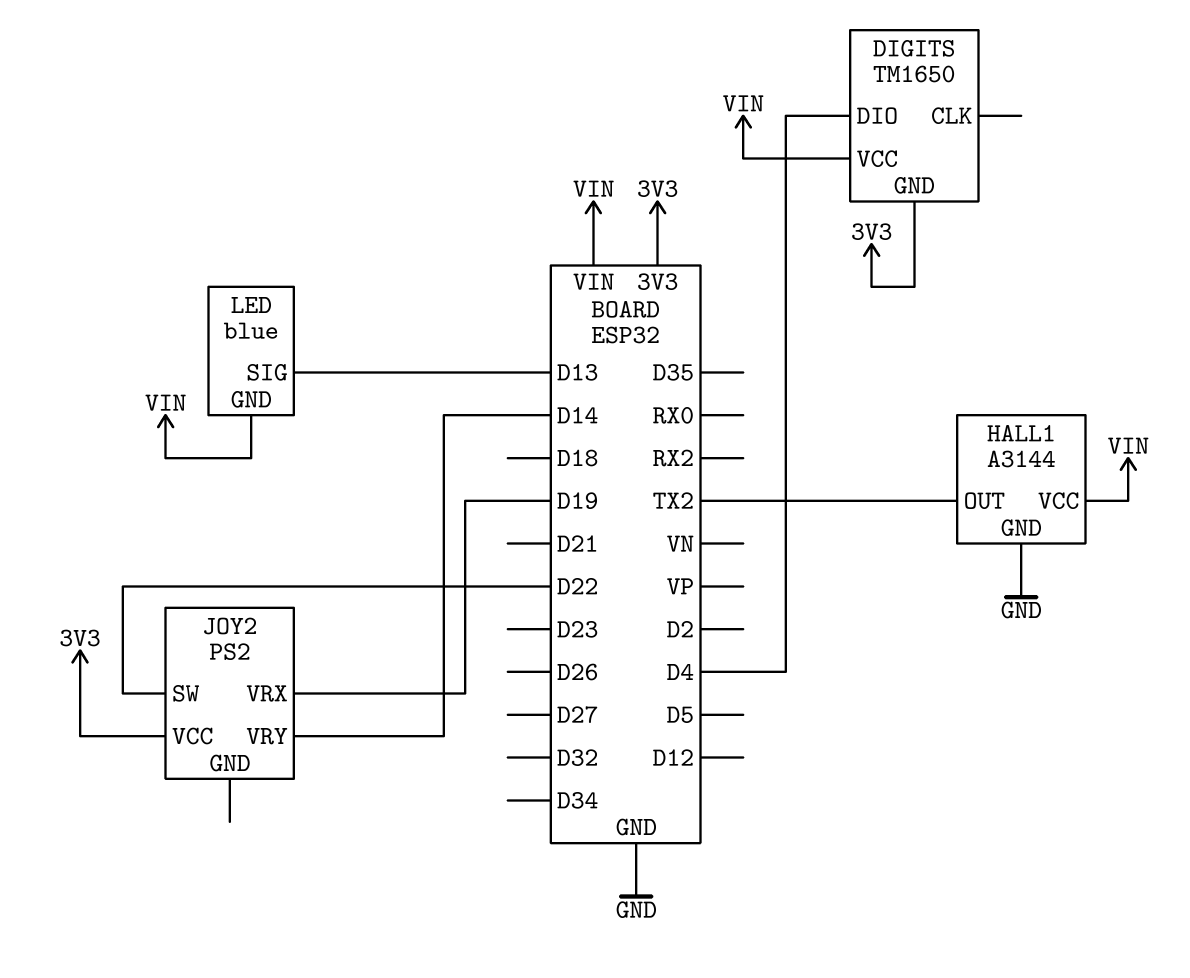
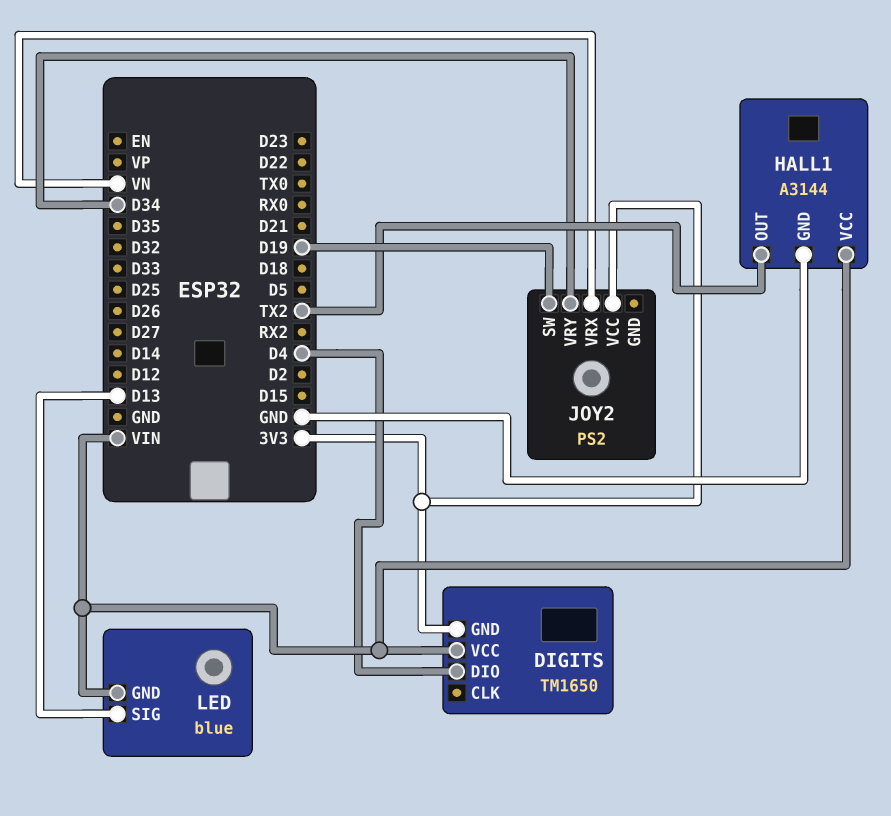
JOY2 pin SW: D22 -> D19
JOY2 pin VRX: D19 -> VN
JOY2 pin VRY: D14 -> D34

